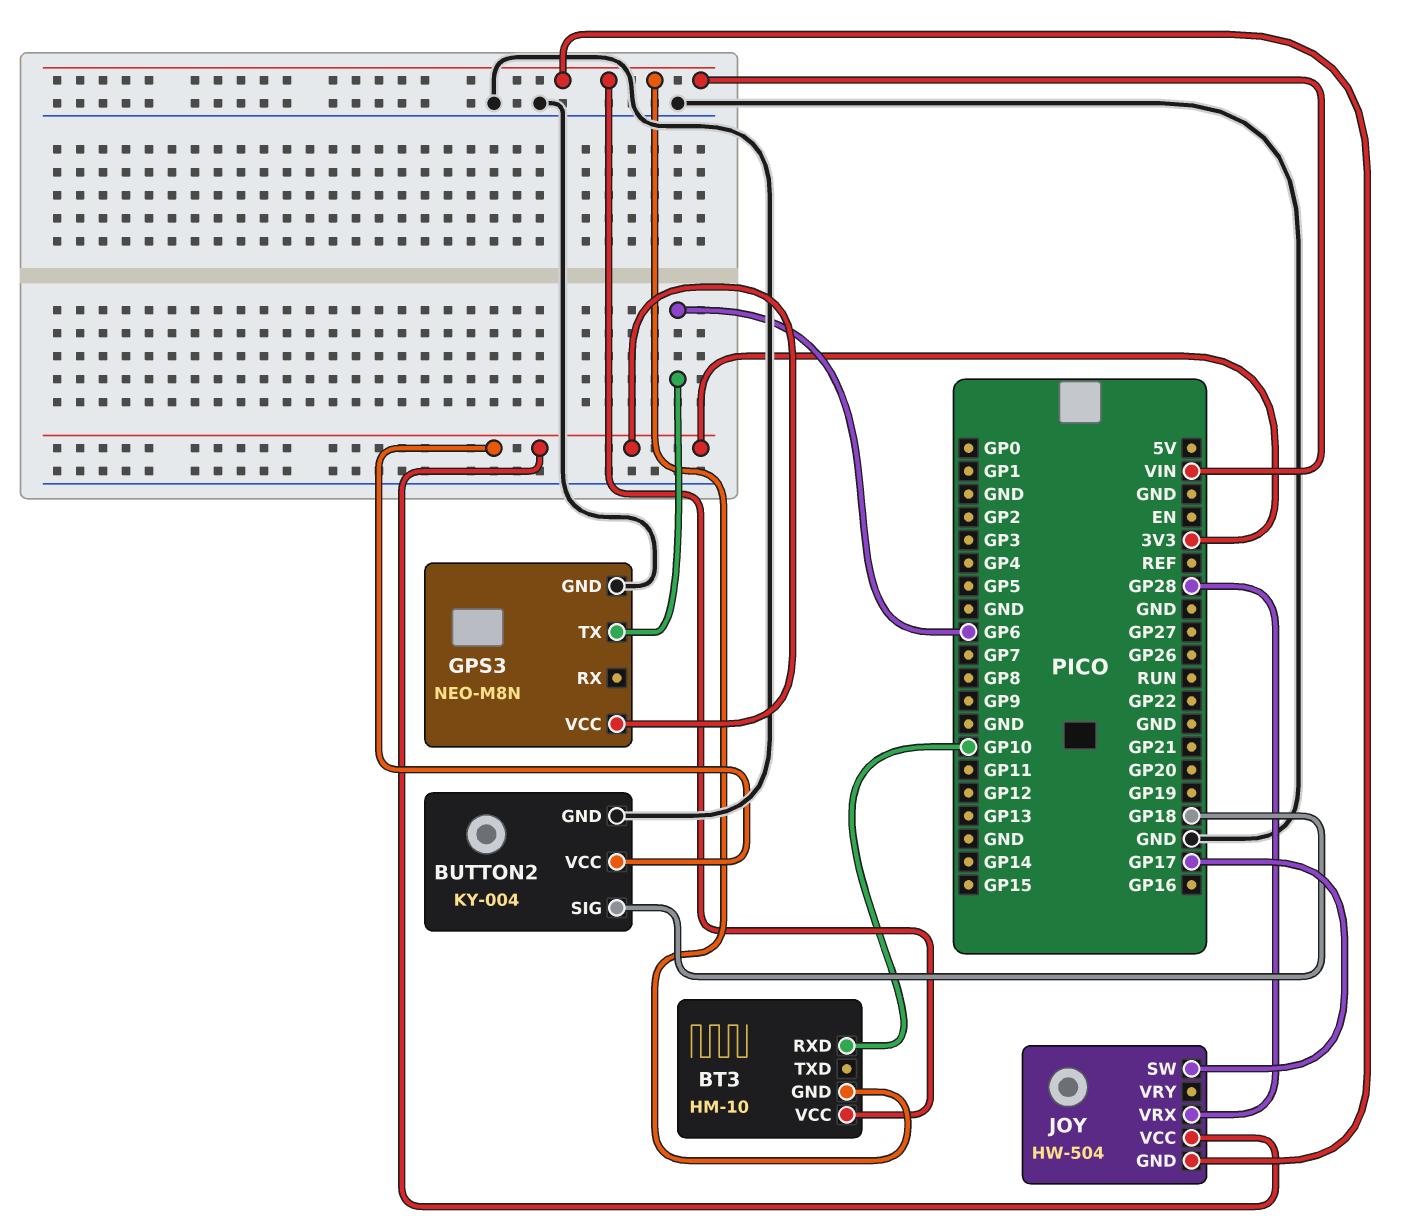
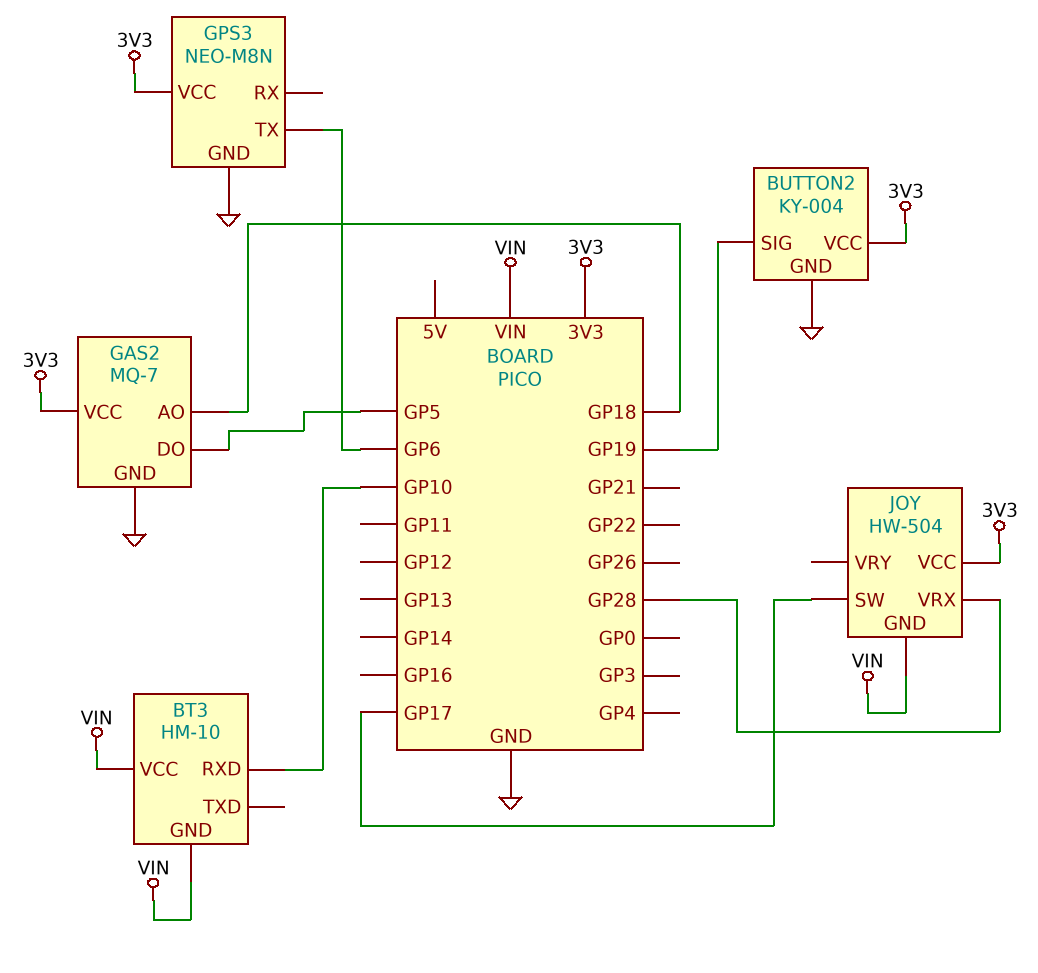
BUTTON2 pin SIG: GP18 -> GP19
GAS2: none -> MQ-7
GAS2 pin AO: none -> GP18
GAS2 pin DO: none -> GP5
GAS2 pin GND: none -> GND
GAS2 pin VCC: none -> 3V3

